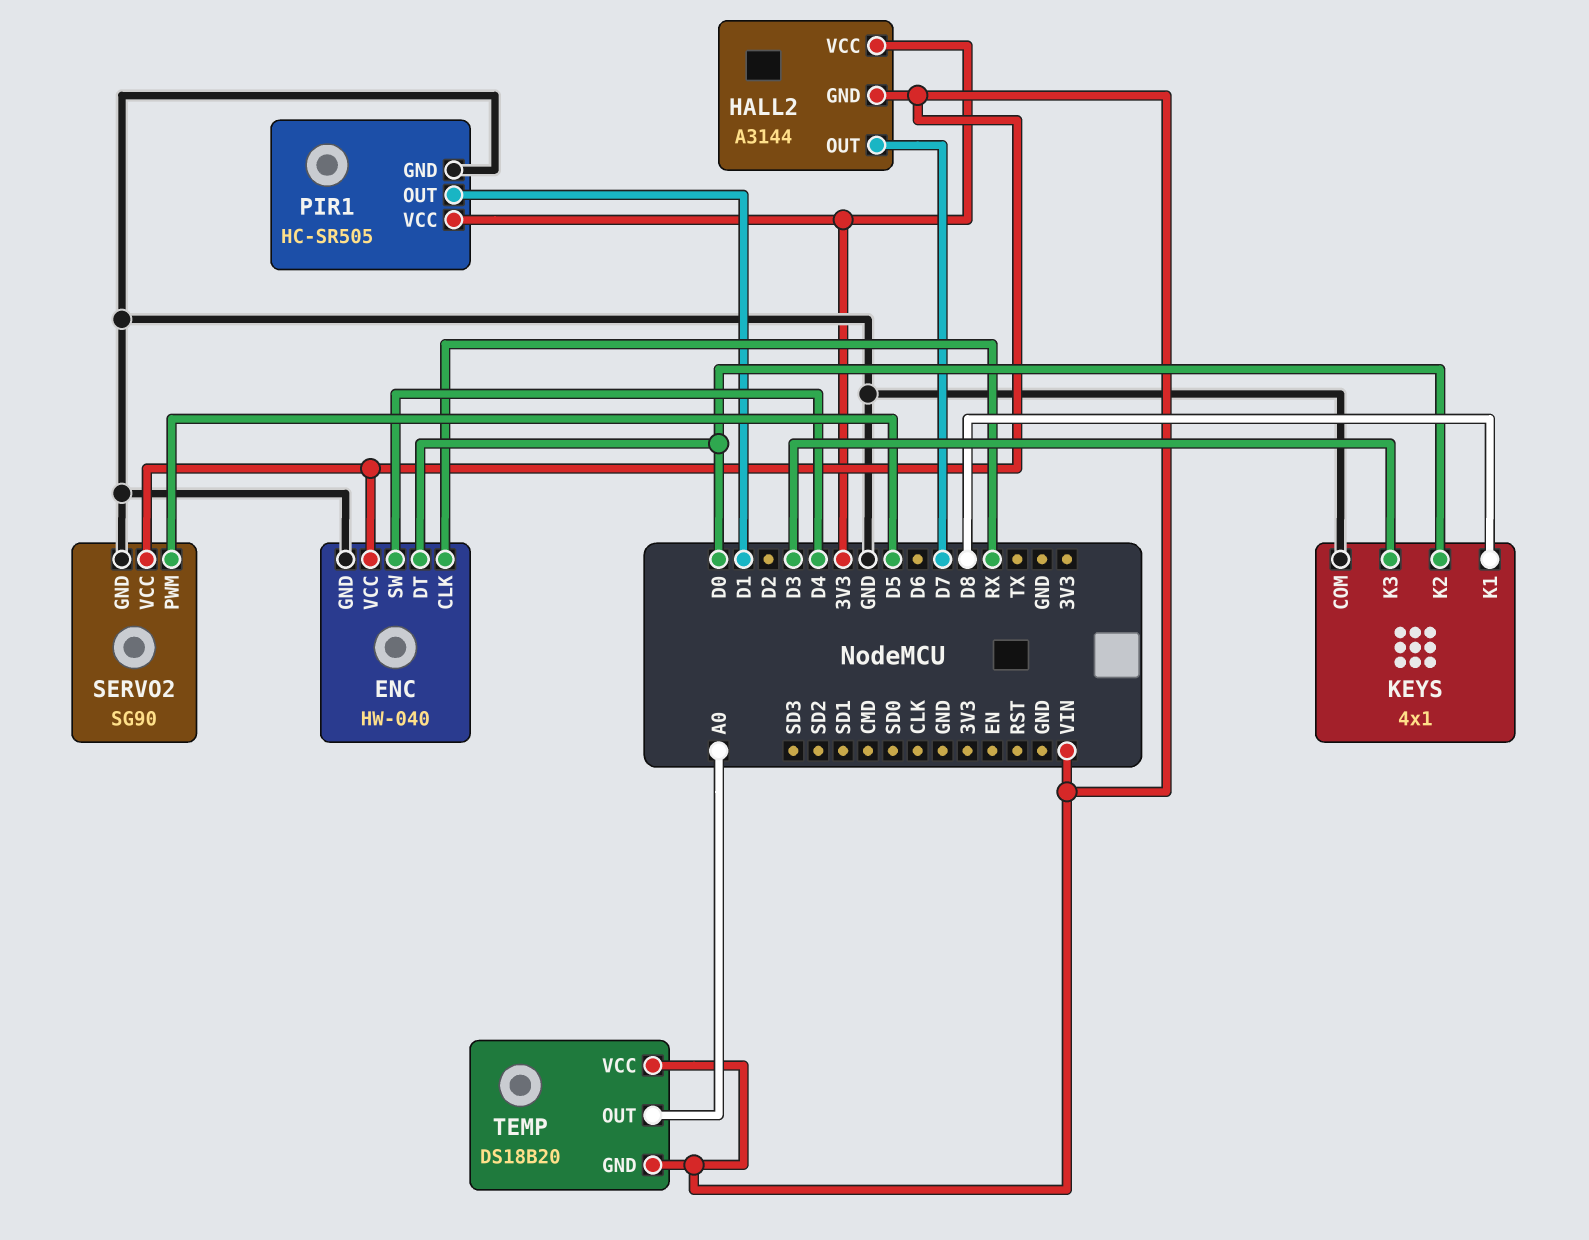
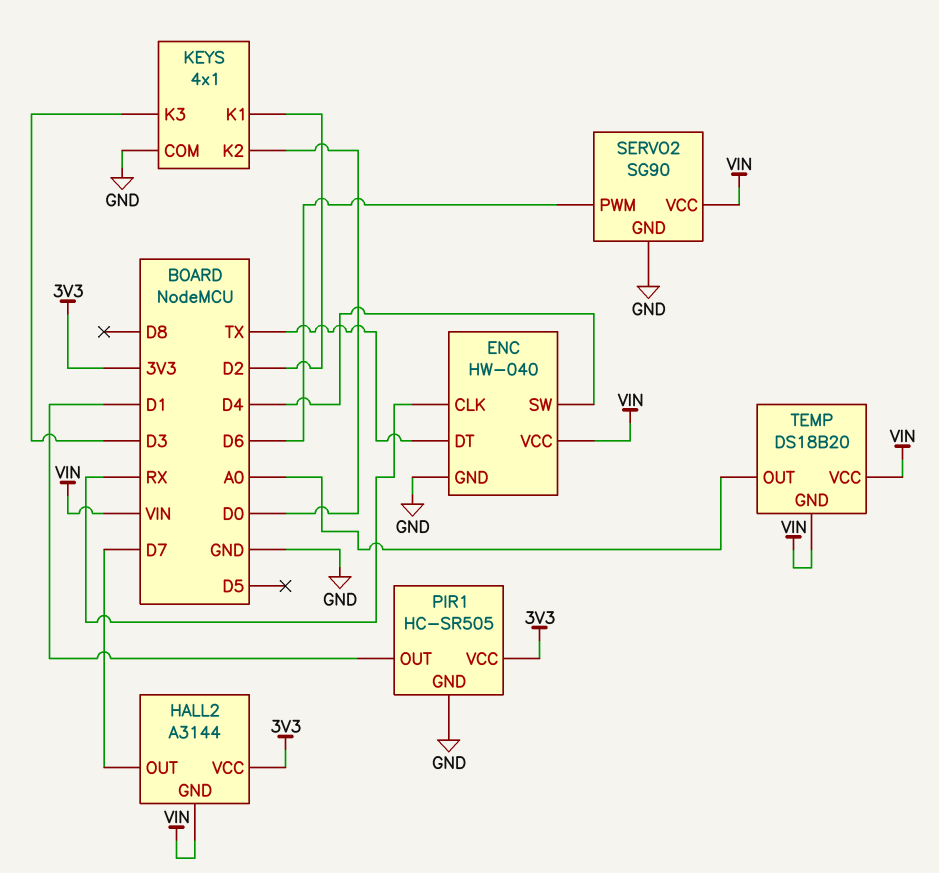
ENC pin DT: D0 -> TX
KEYS pin K1: D8 -> D2
SERVO2 pin PWM: D5 -> D6

